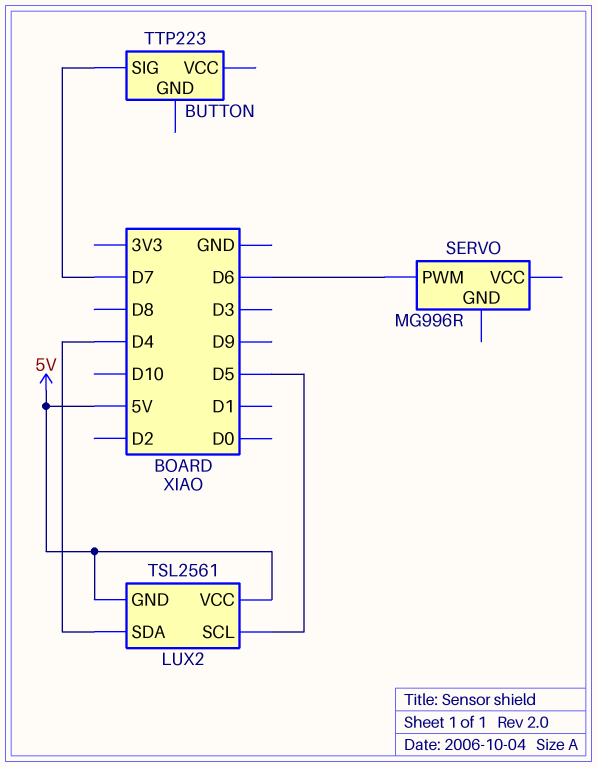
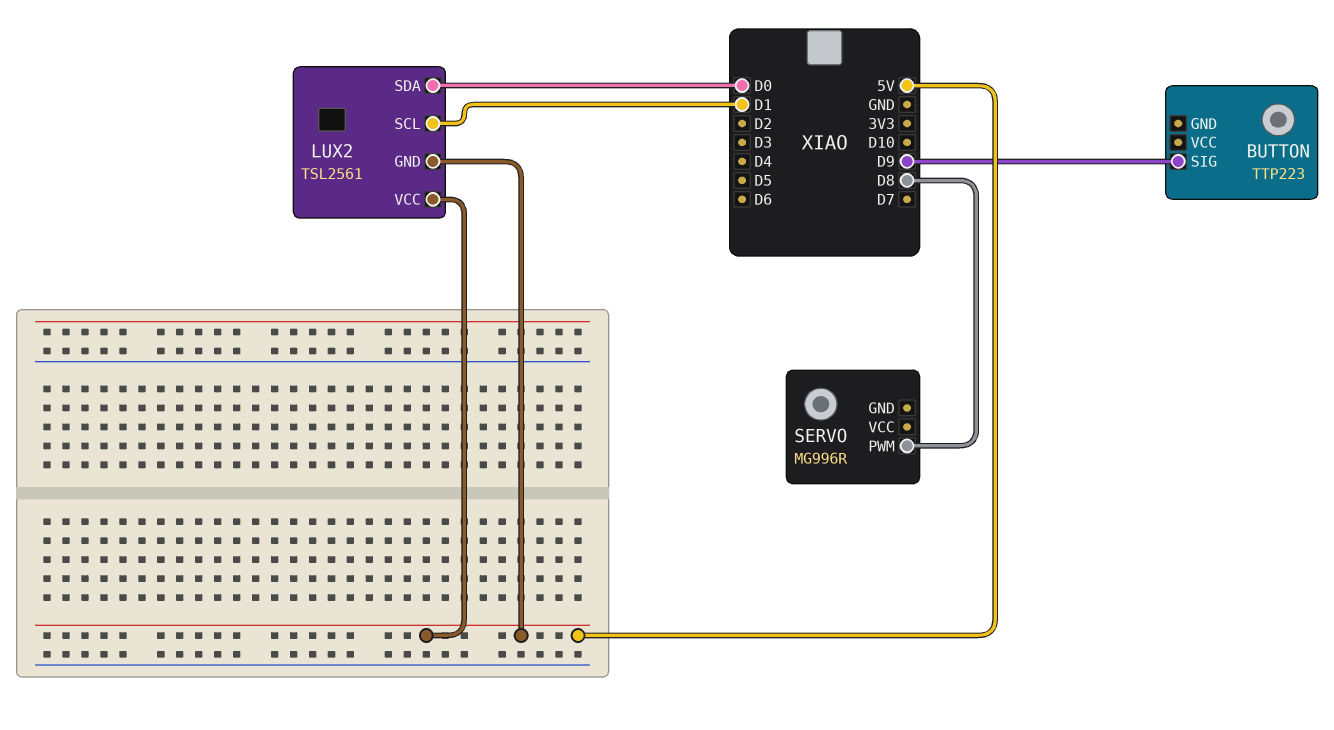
BUTTON pin SIG: D7 -> D9
LUX2 pin SCL: D5 -> D1
LUX2 pin SDA: D4 -> D0
SERVO pin PWM: D6 -> D8

